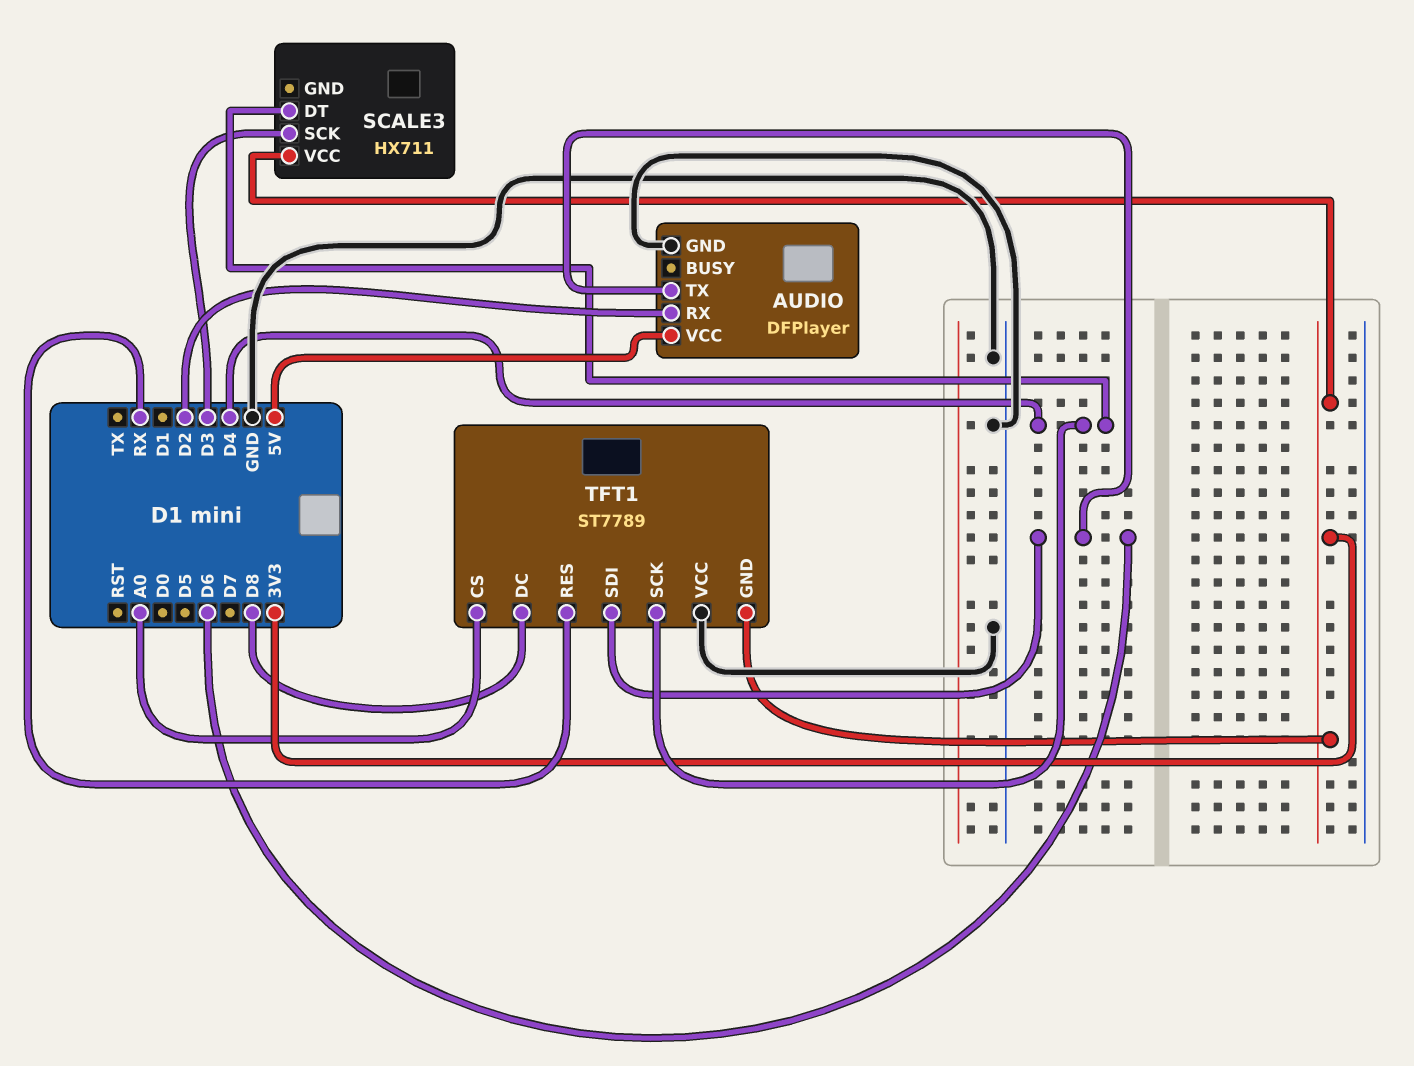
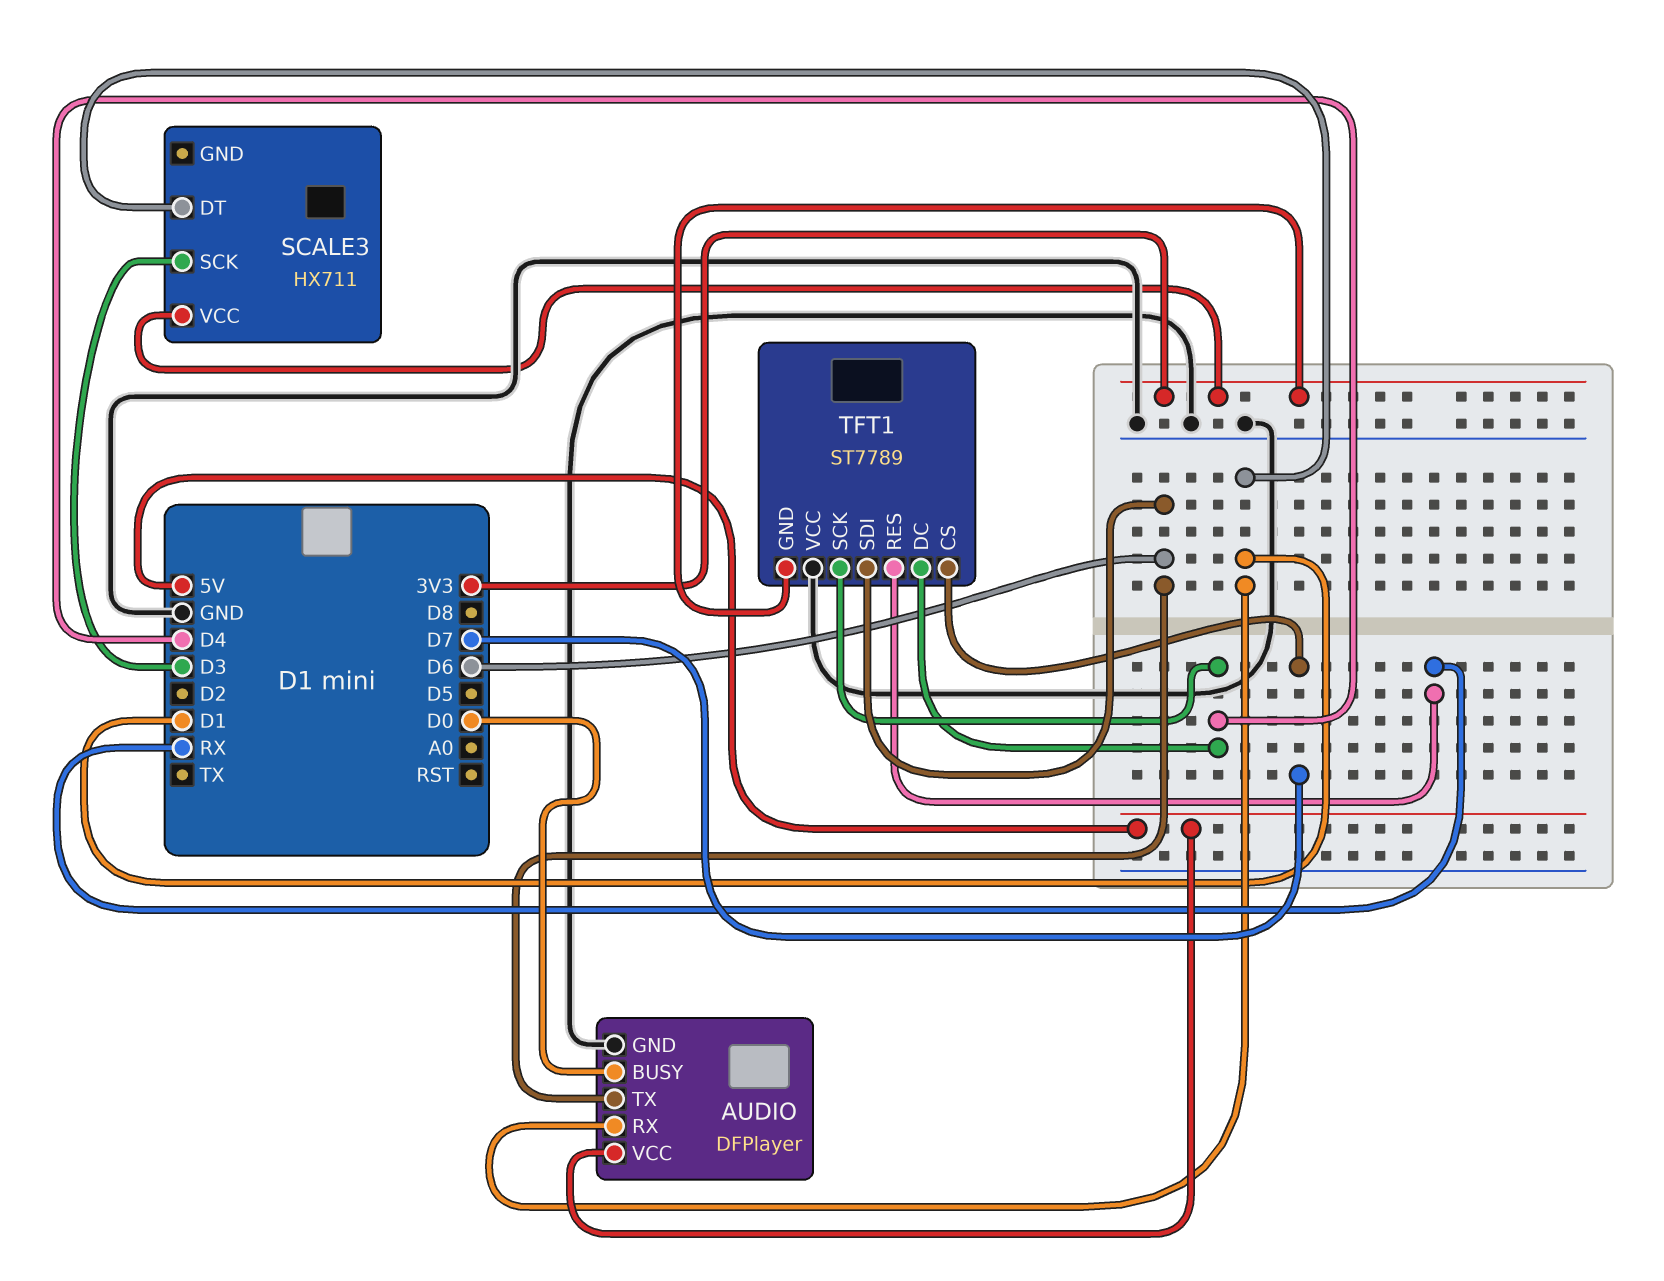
AUDIO pin BUSY: none -> D0
AUDIO pin RX: D2 -> D1
SCALE3 pin DT: D4 -> D1
TFT1 pin CS: A0 -> D7
TFT1 pin DC: D8 -> D4

